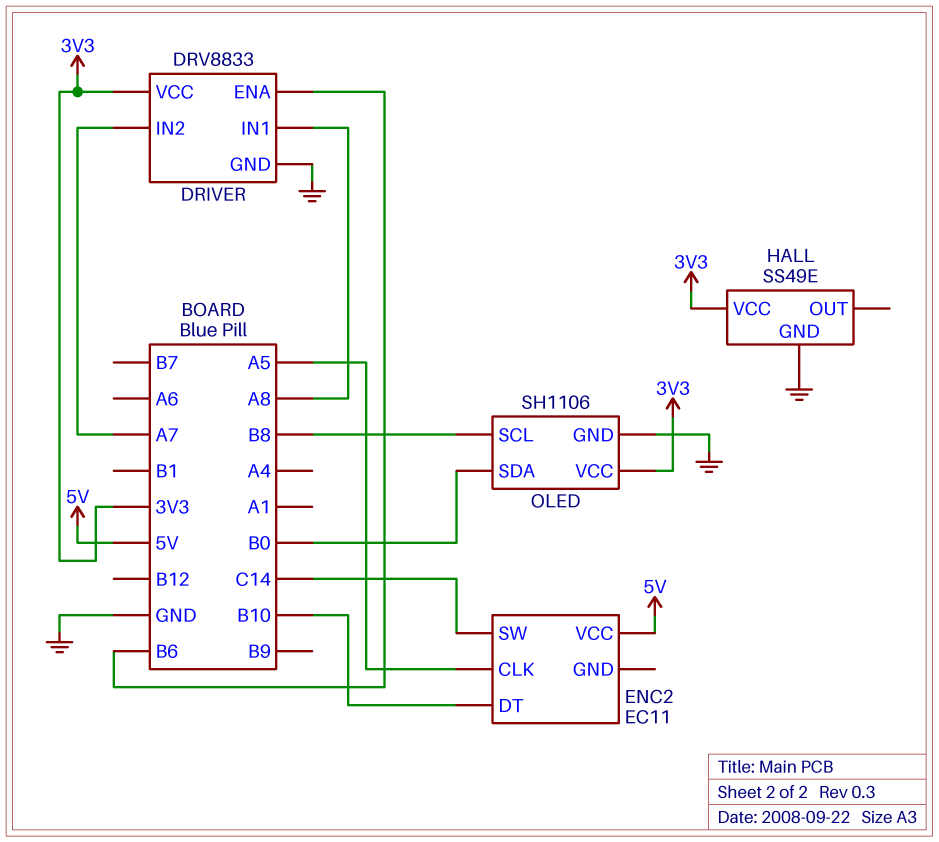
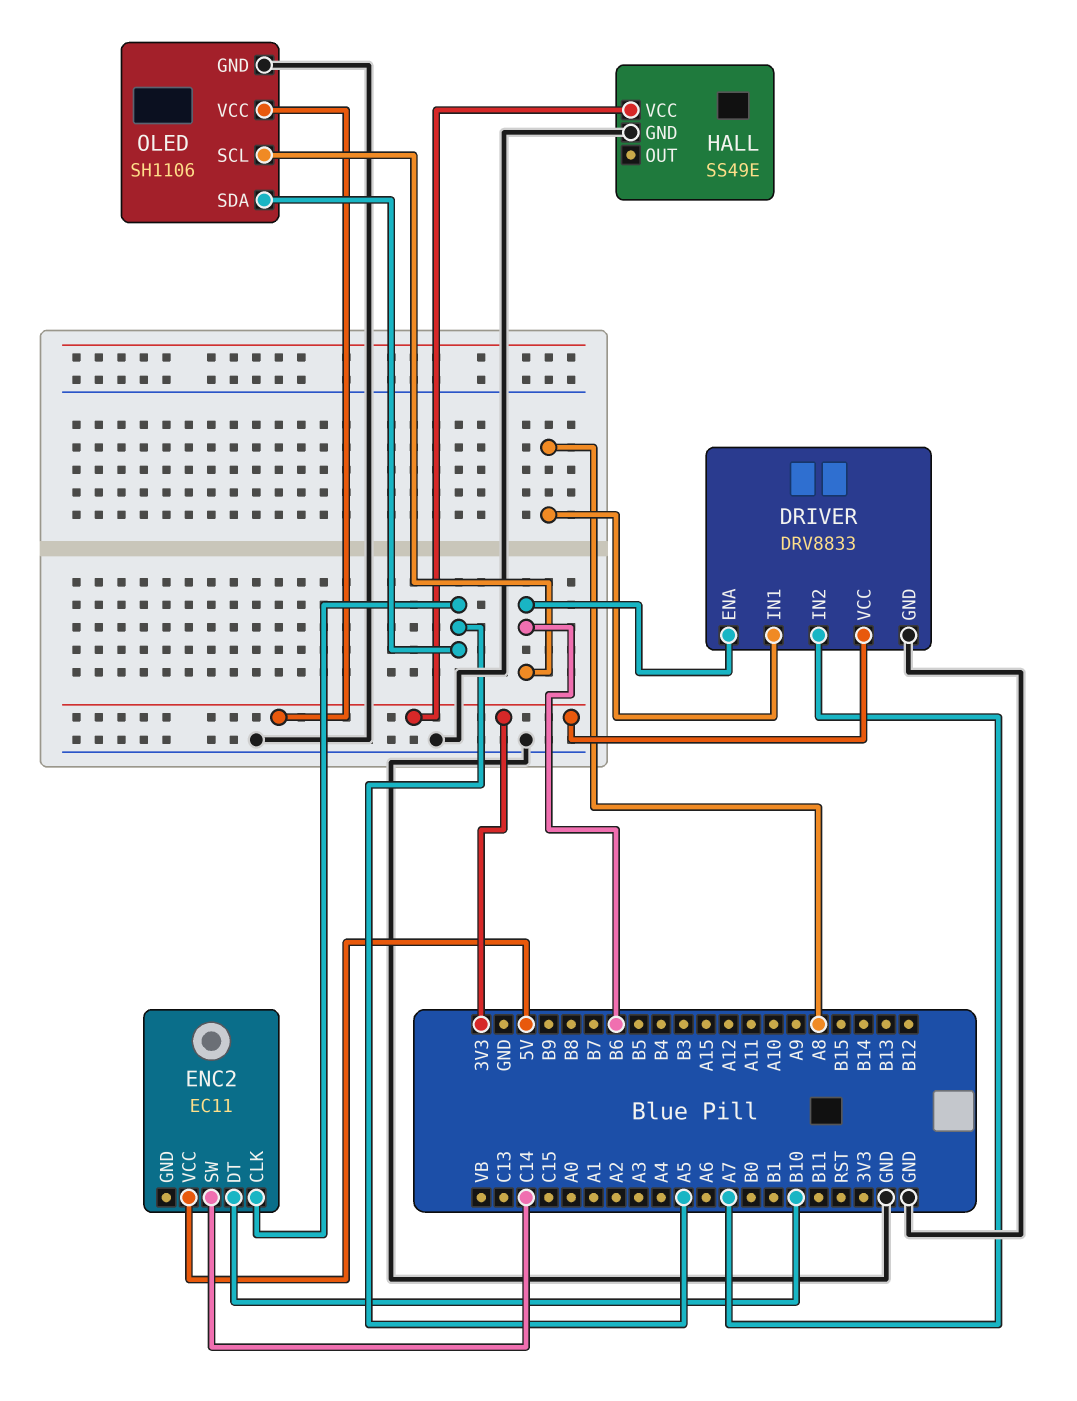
OLED pin SCL: B8 -> B6
OLED pin SDA: B0 -> A5

